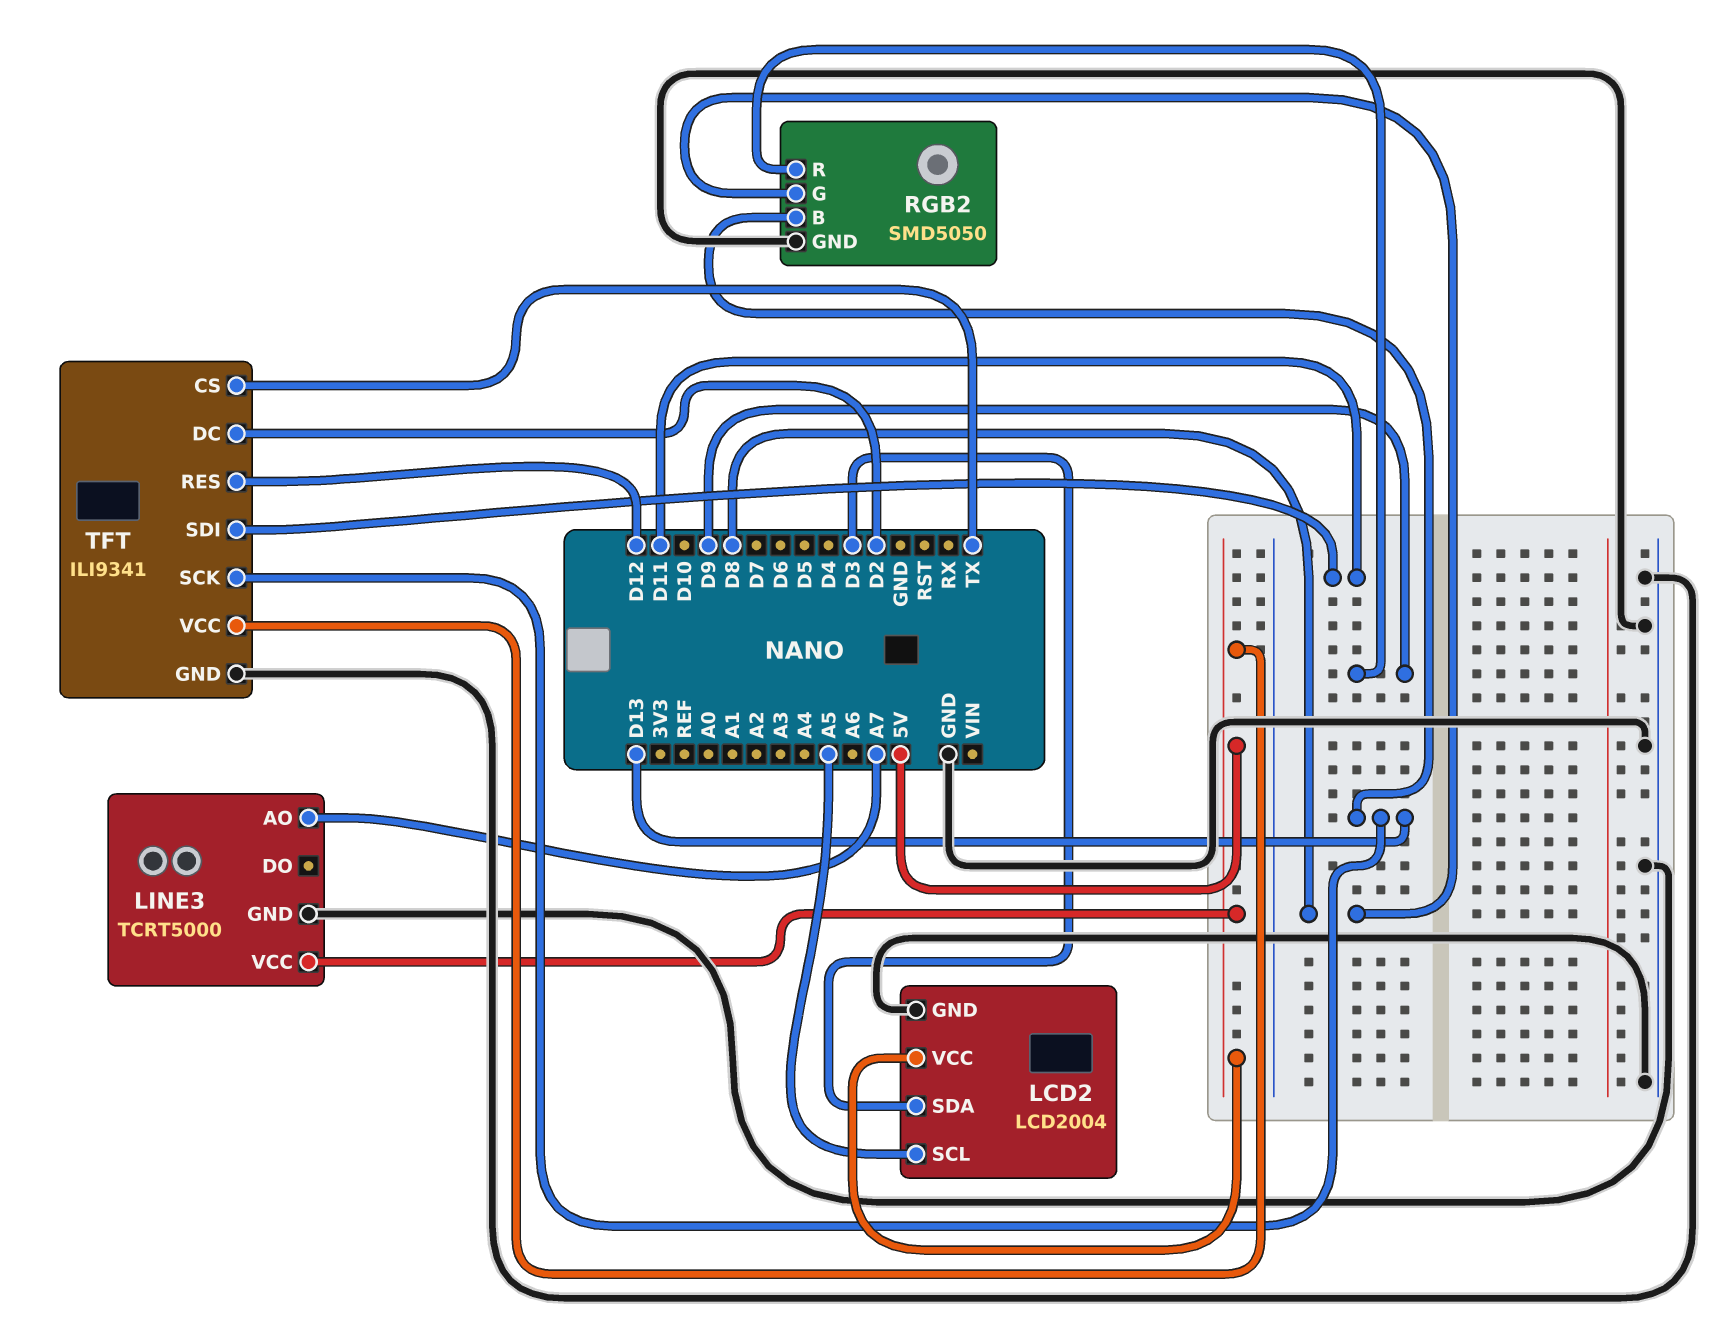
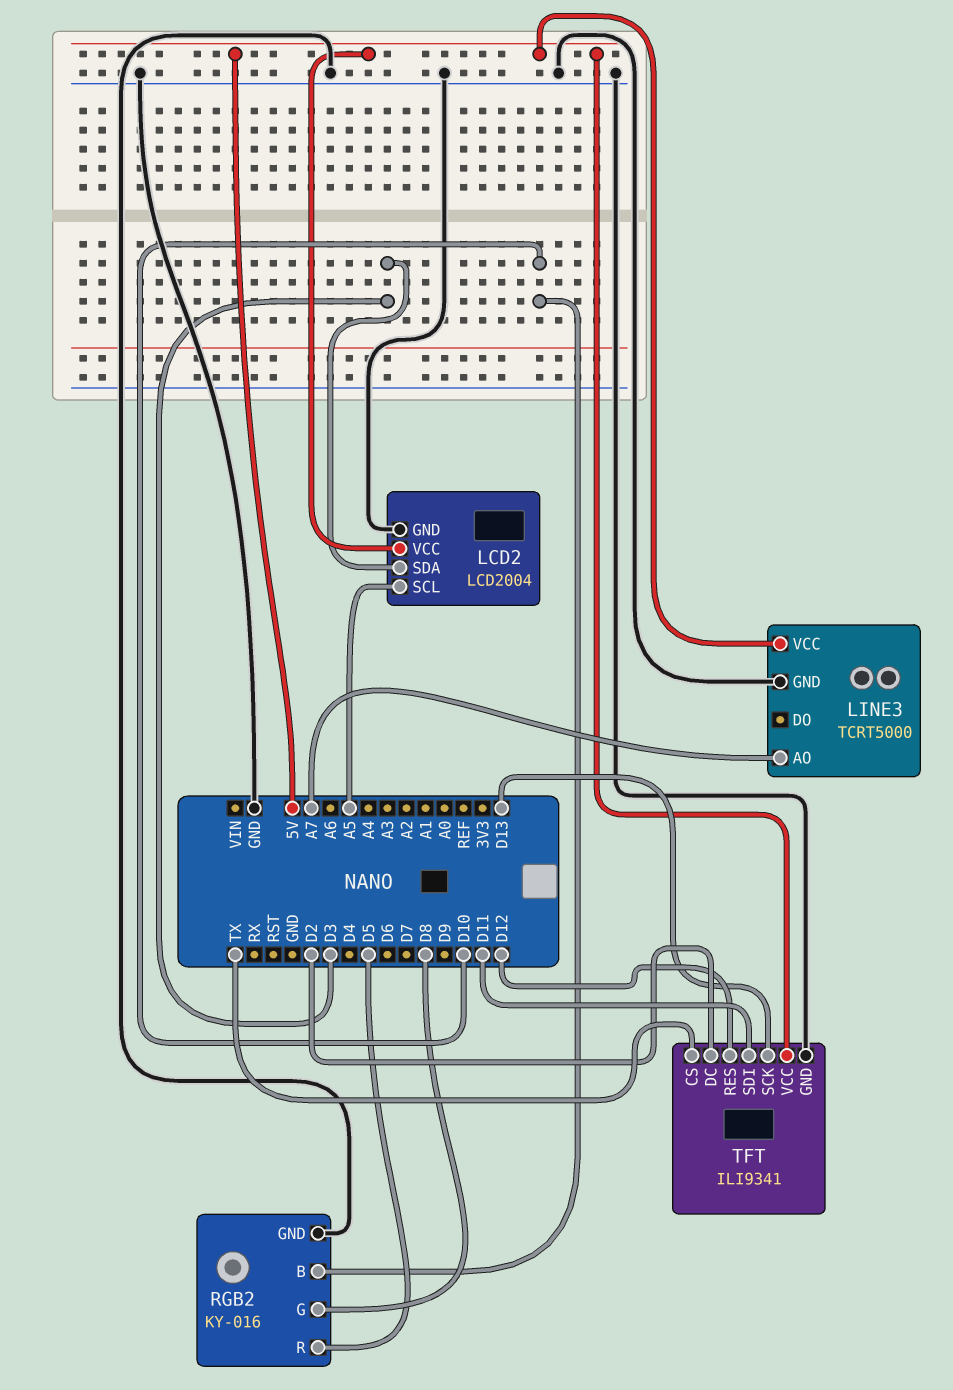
RGB2: SMD5050 -> KY-016
RGB2 pin B: D13 -> D10
RGB2 pin R: D9 -> D5

